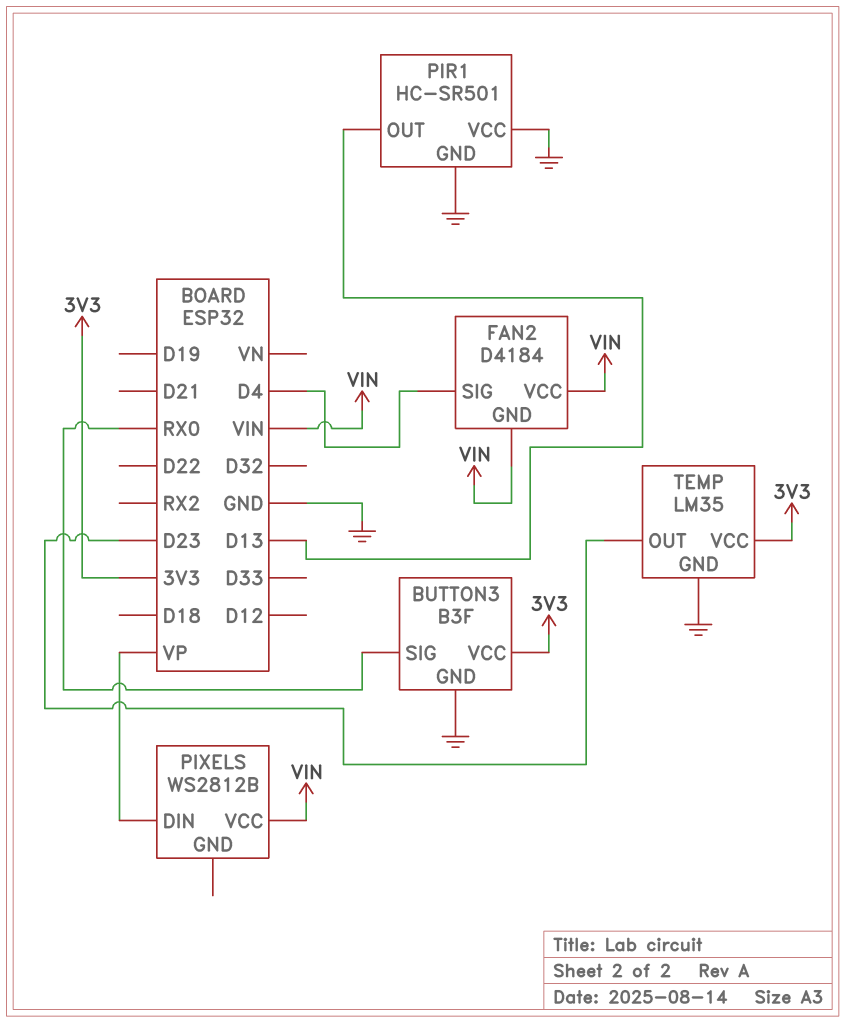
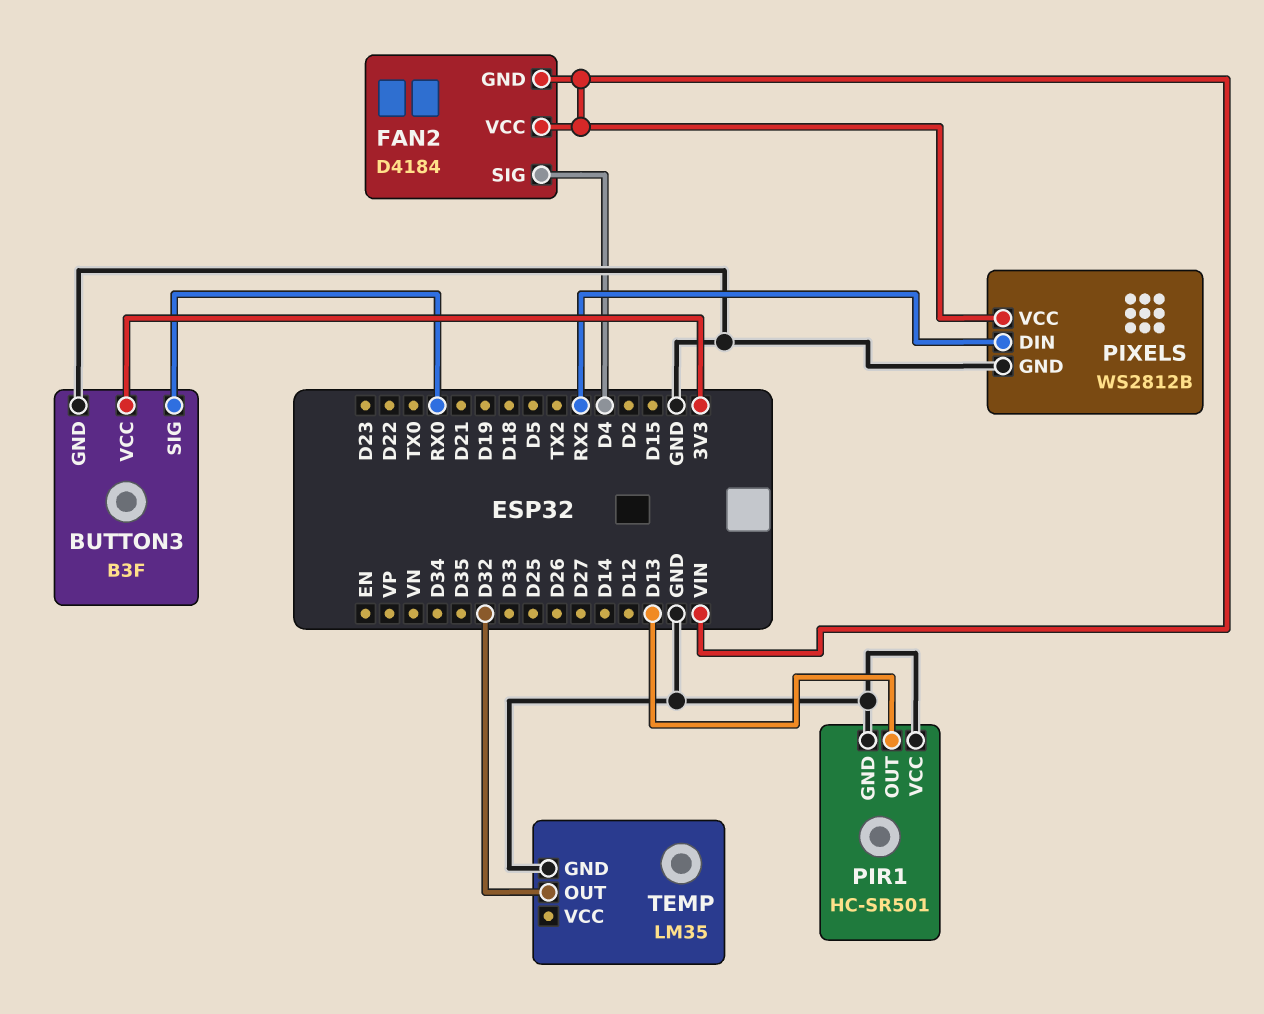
PIXELS pin DIN: VP -> RX2
PIXELS pin GND: none -> GND
TEMP pin OUT: D23 -> D32
TEMP pin VCC: 3V3 -> none

